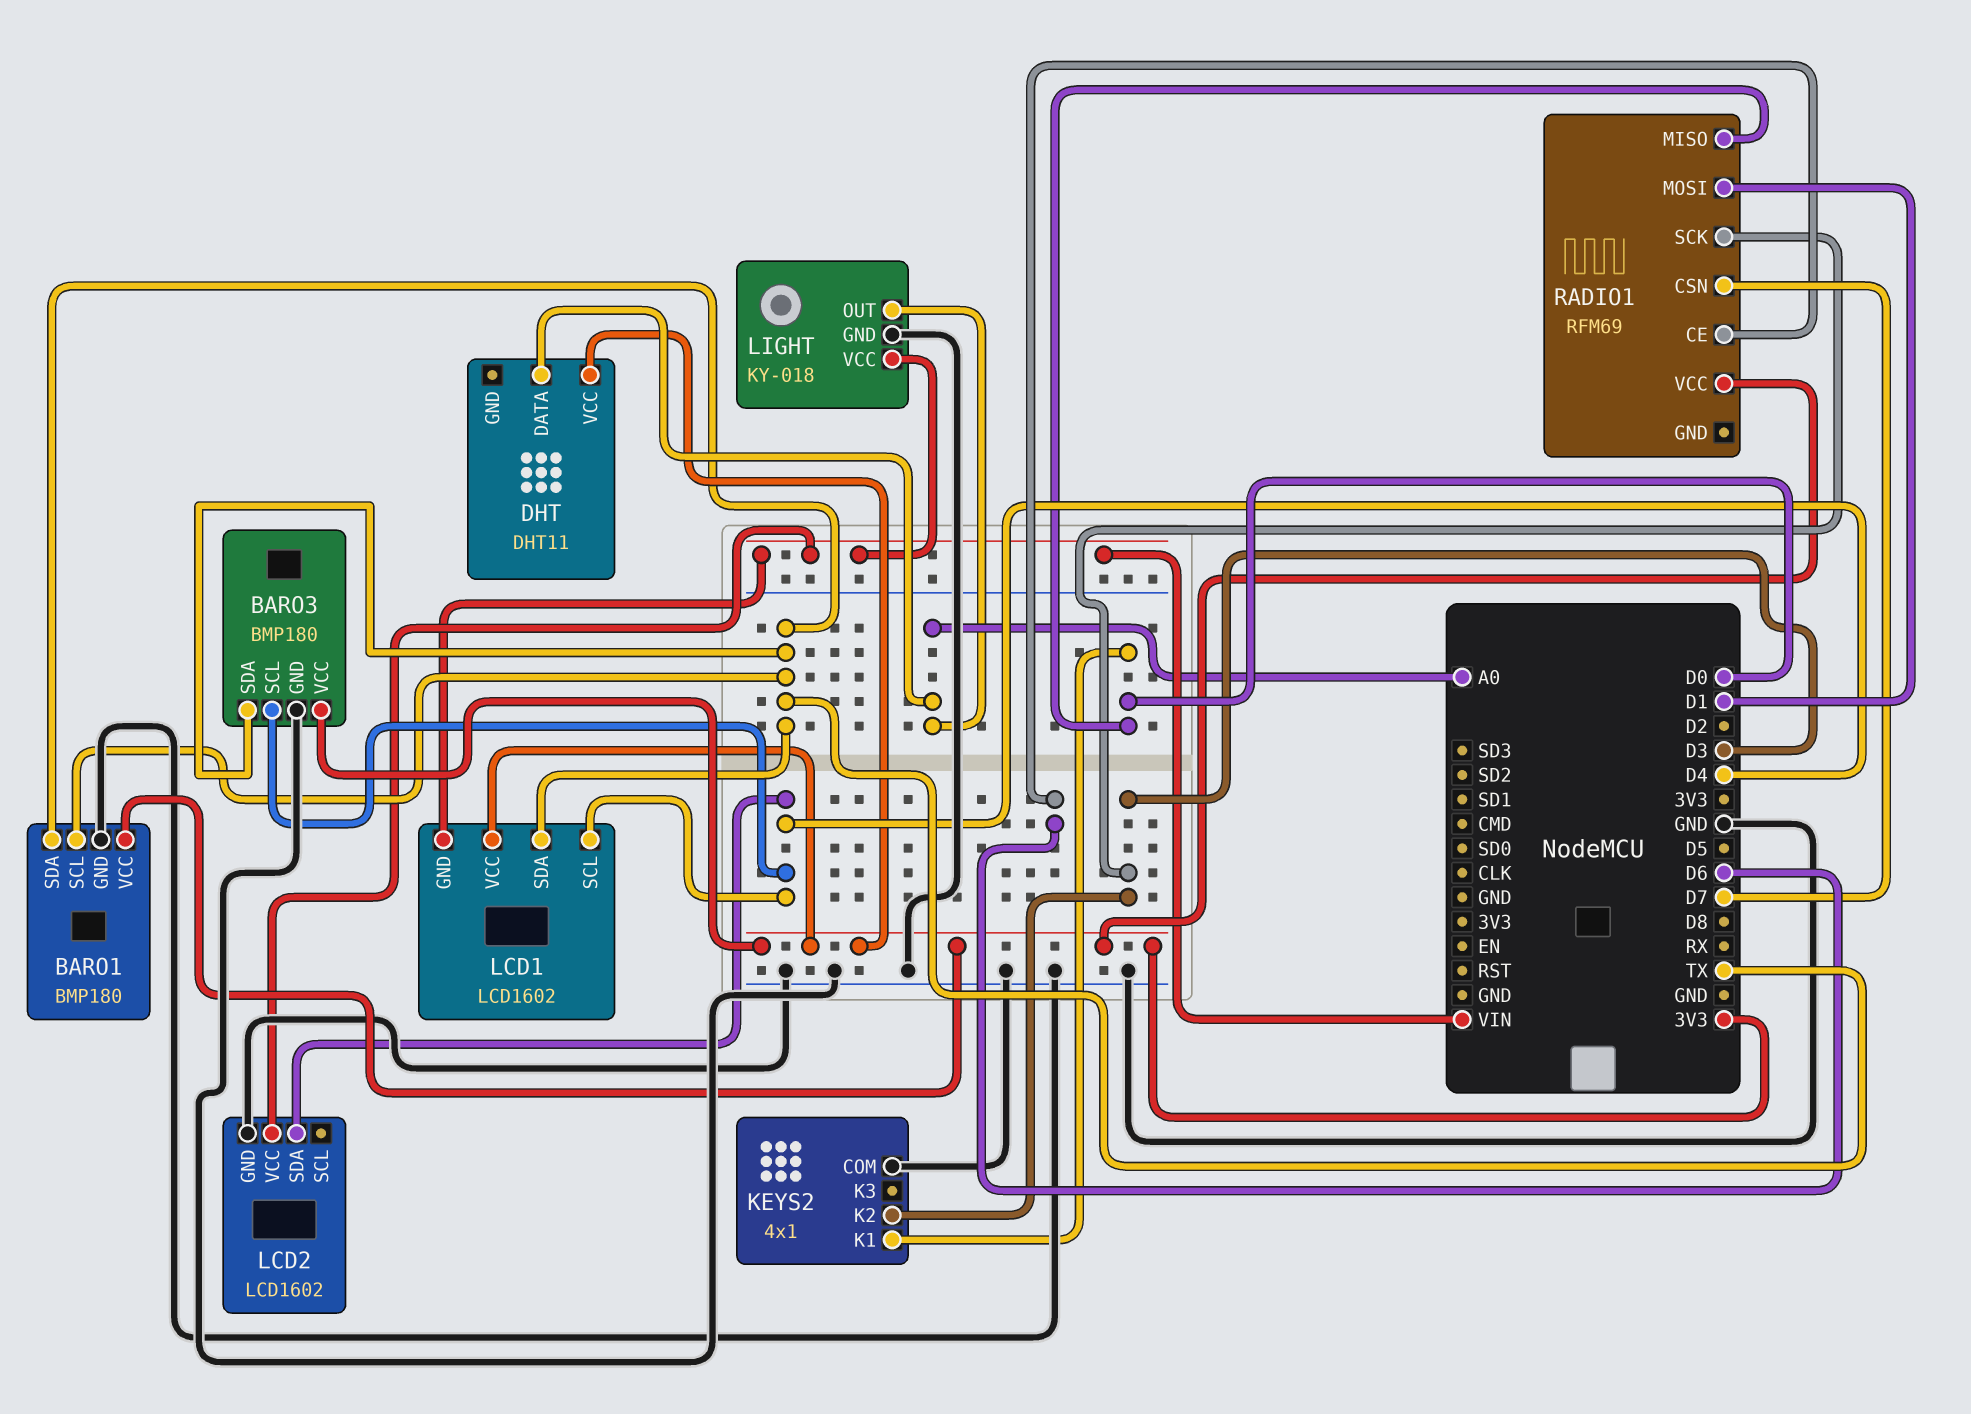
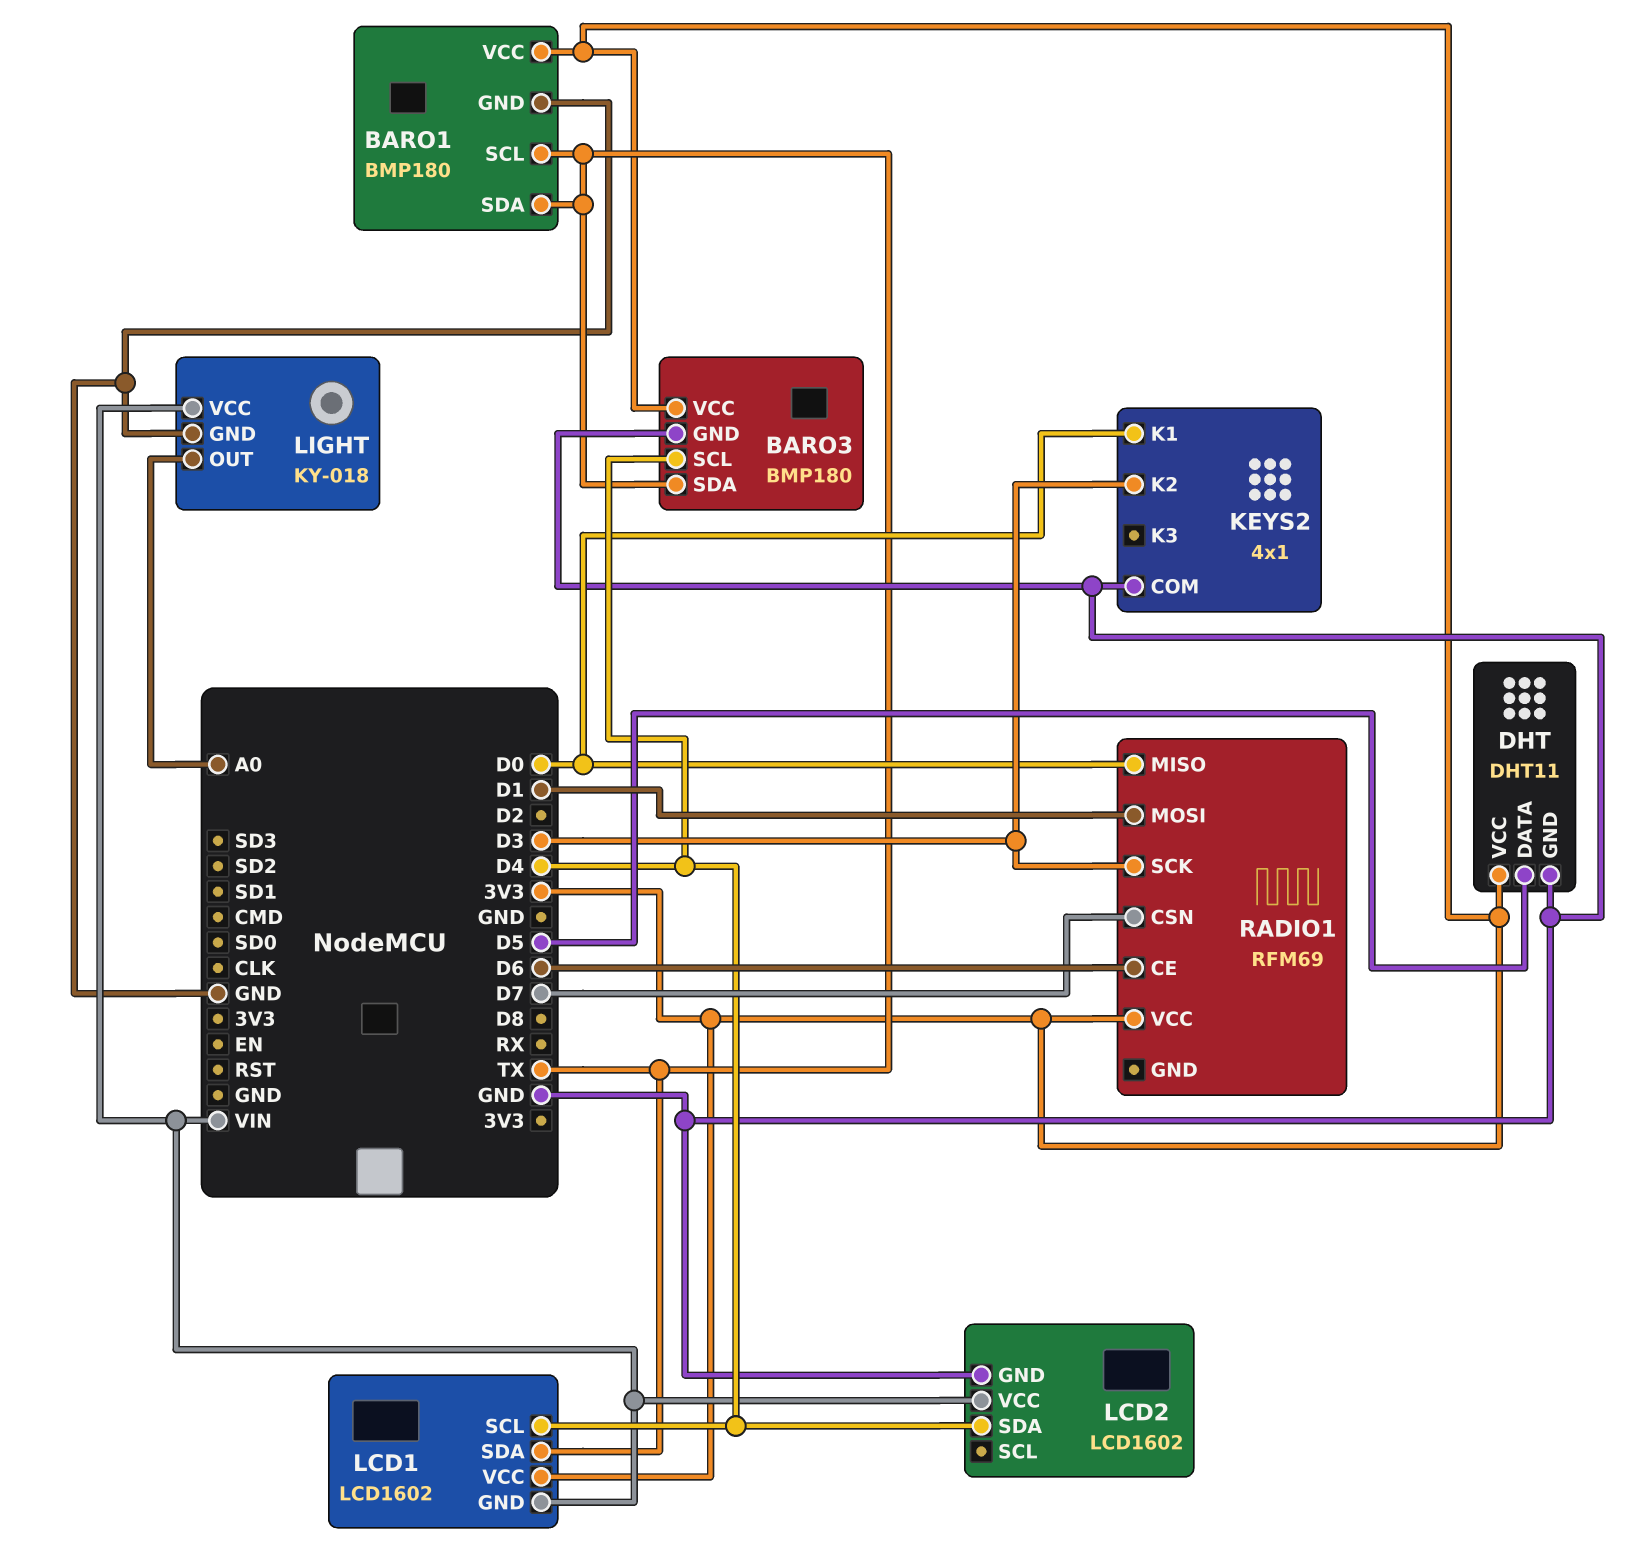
DHT pin DATA: A0 -> D5
DHT pin GND: none -> GND

